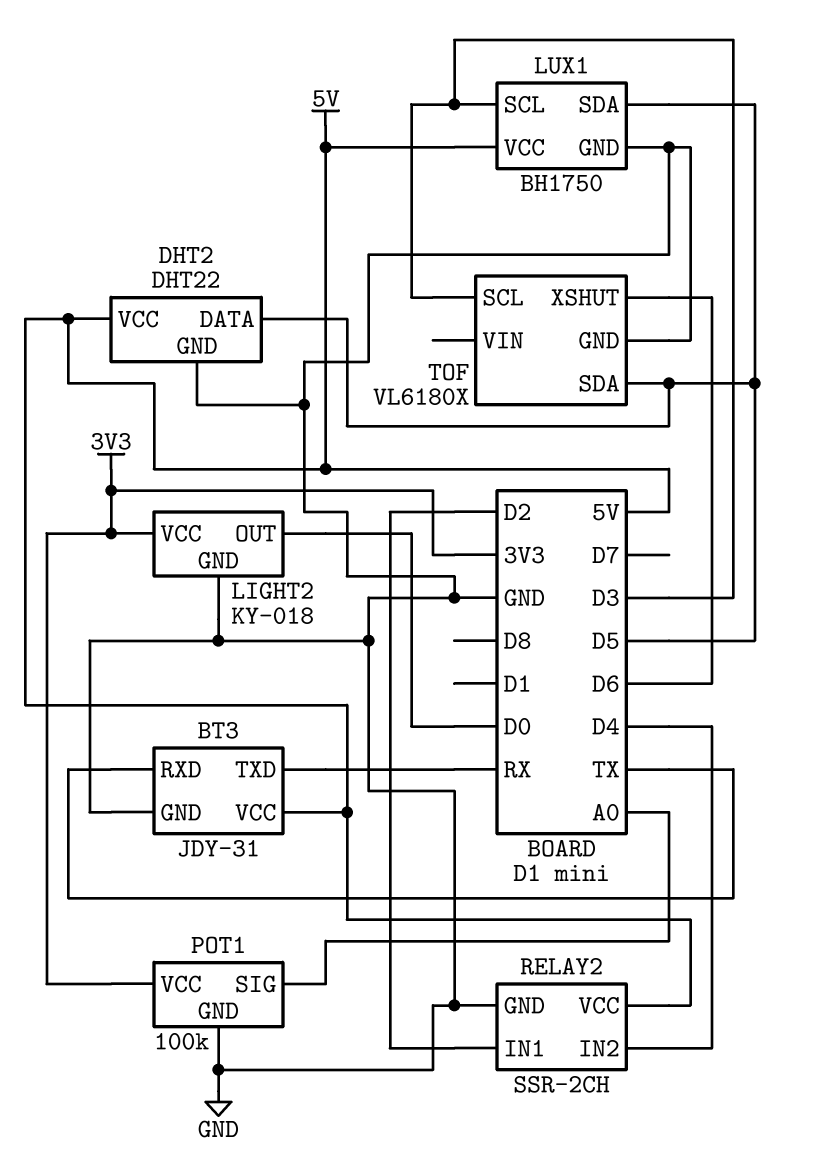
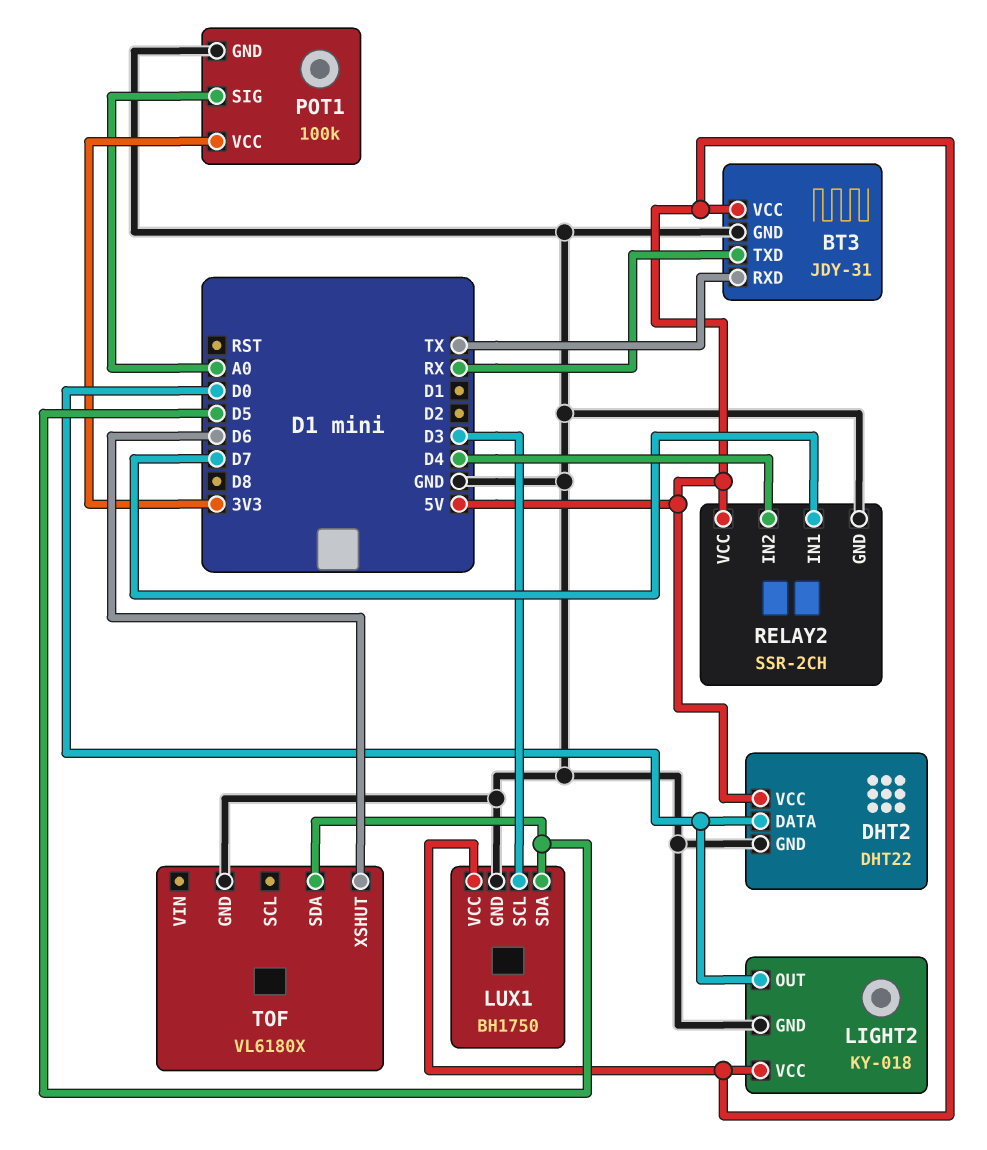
DHT2 pin DATA: D5 -> D0
LIGHT2 pin VCC: 3V3 -> 5V
RELAY2 pin IN1: D2 -> D7
TOF pin SCL: D3 -> none

